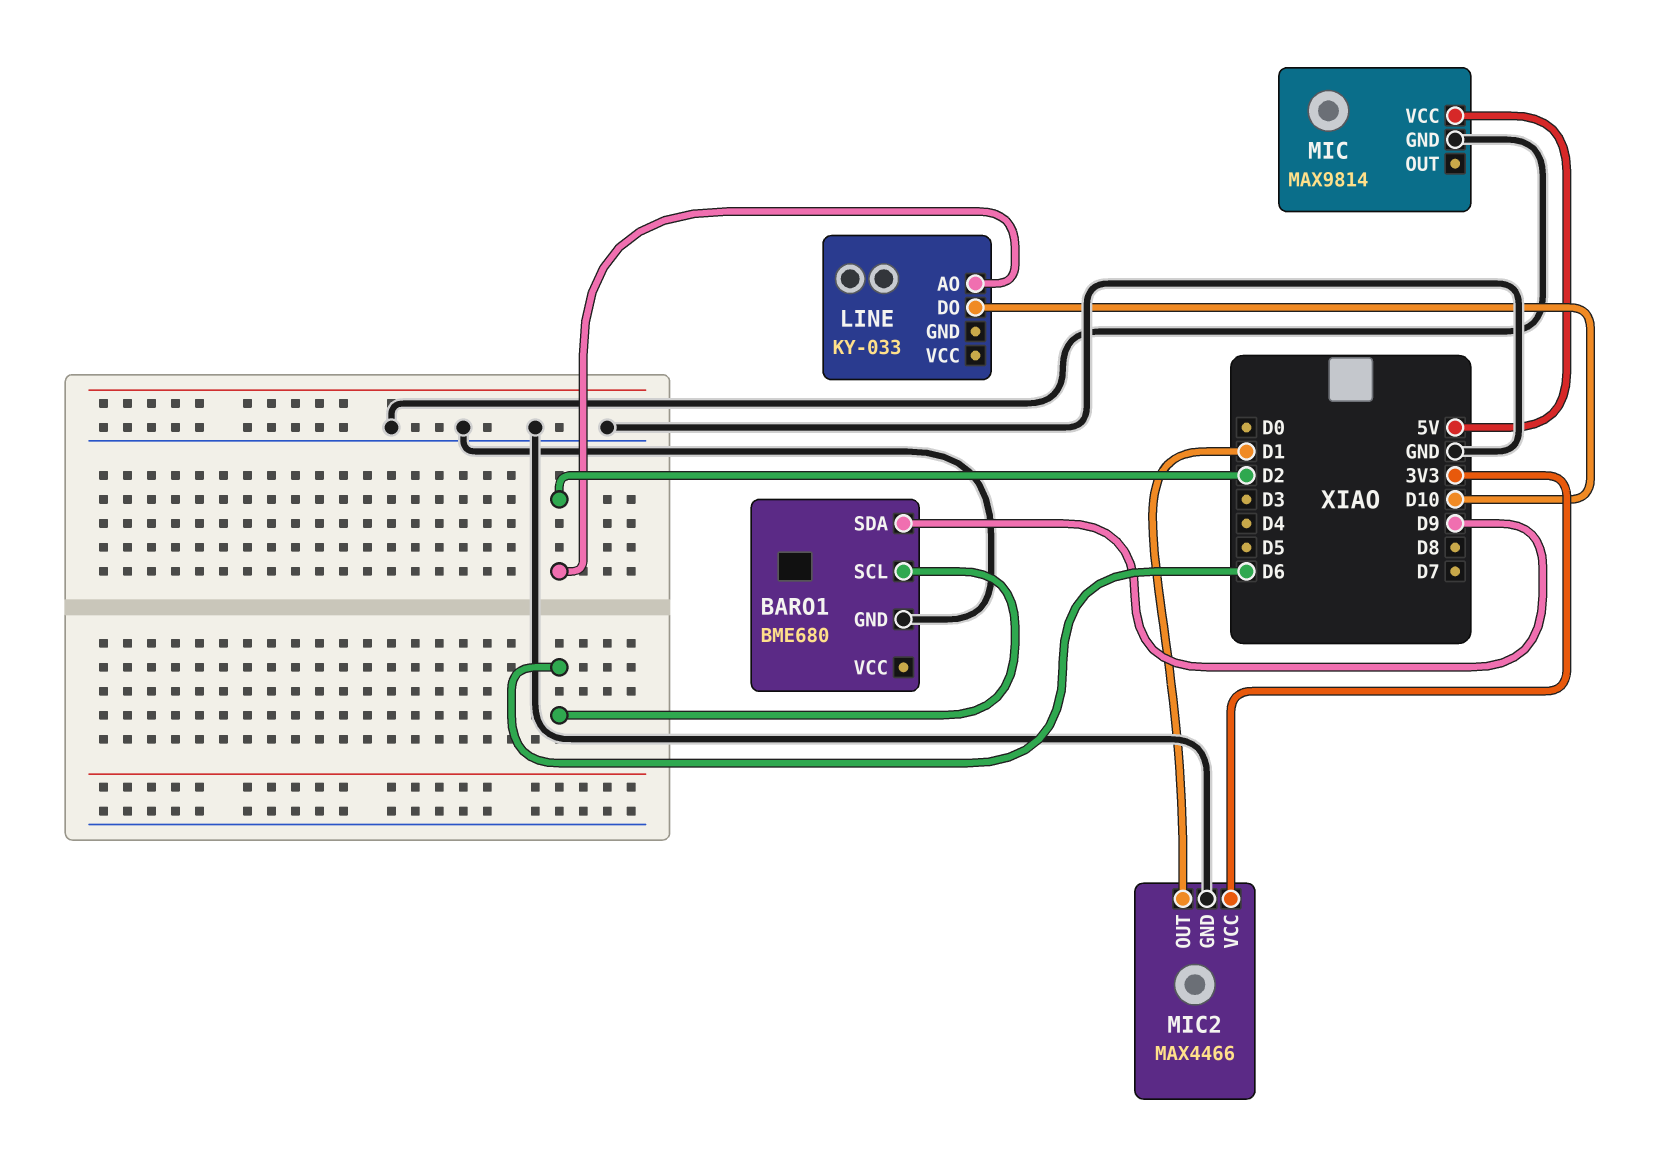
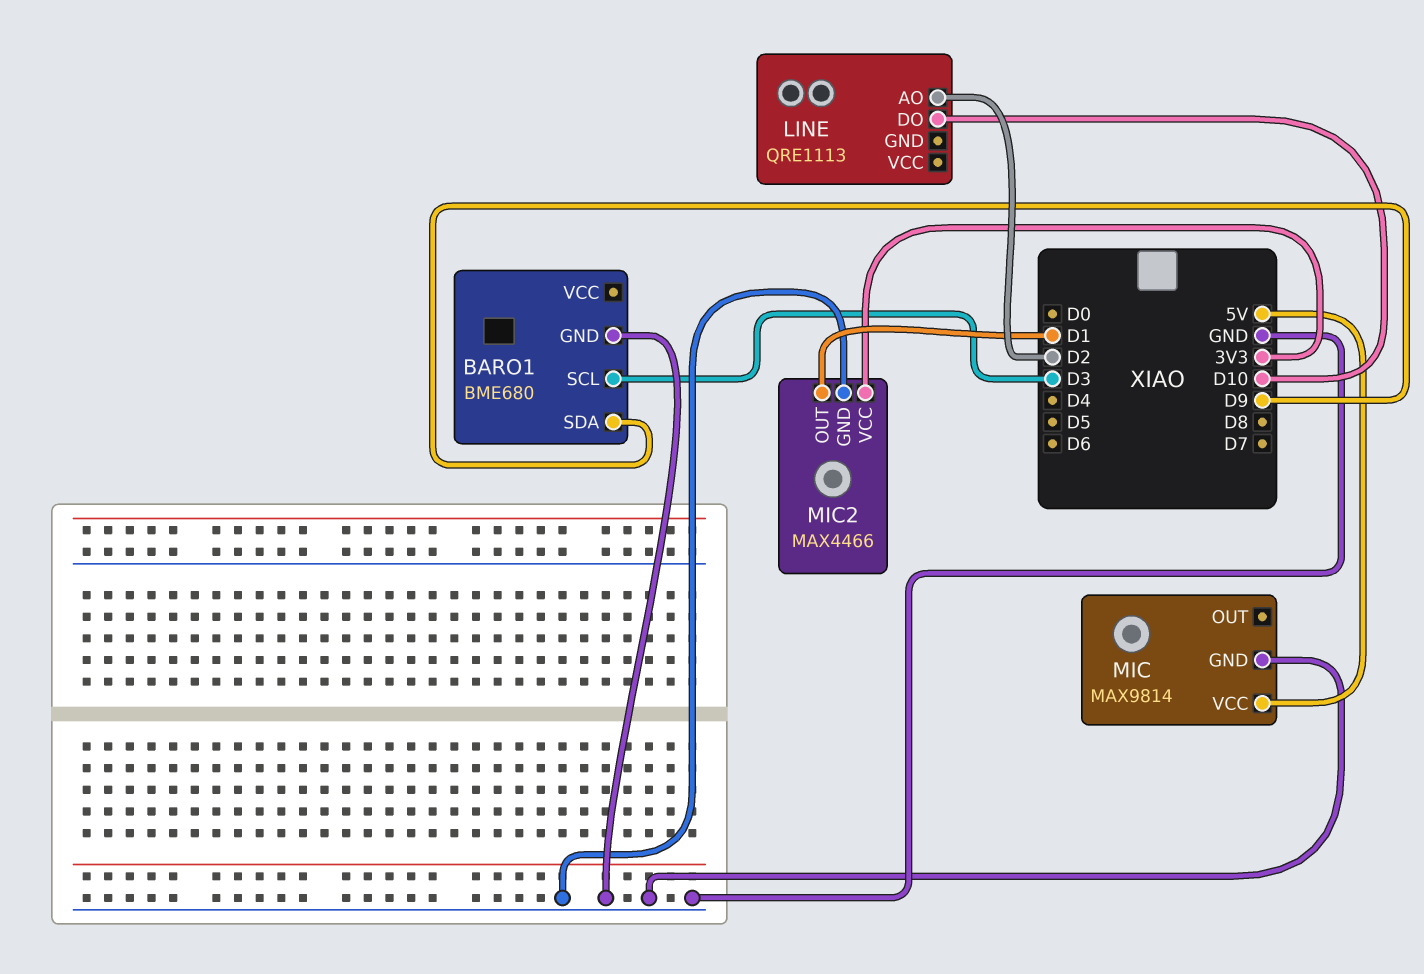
BARO1 pin SCL: D6 -> D3
LINE: KY-033 -> QRE1113

